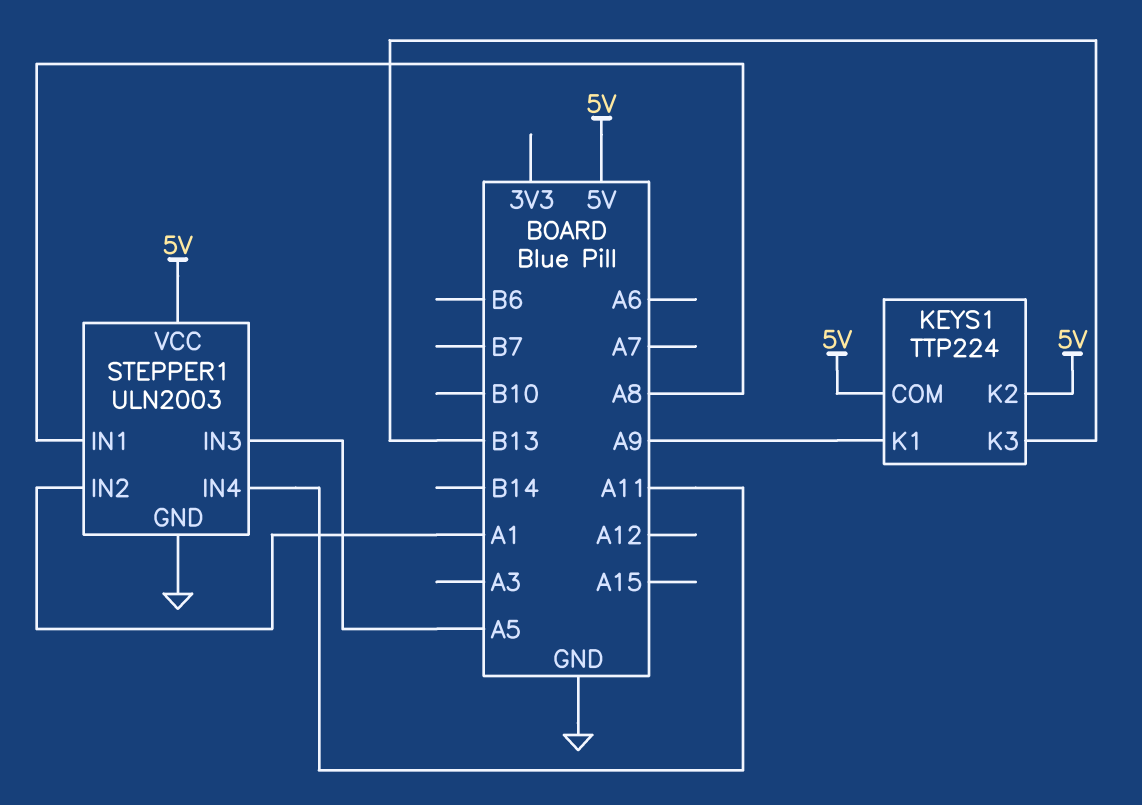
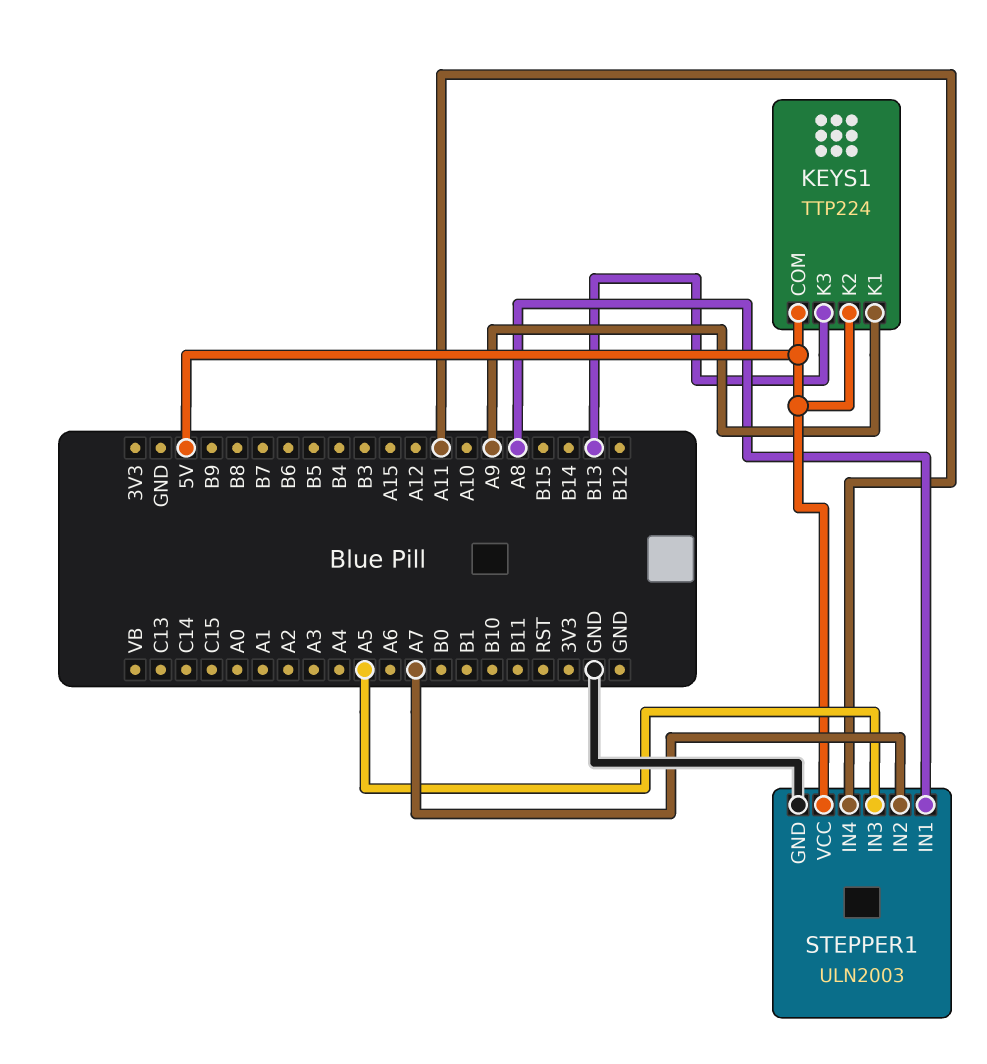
STEPPER1 pin IN2: A1 -> A7

